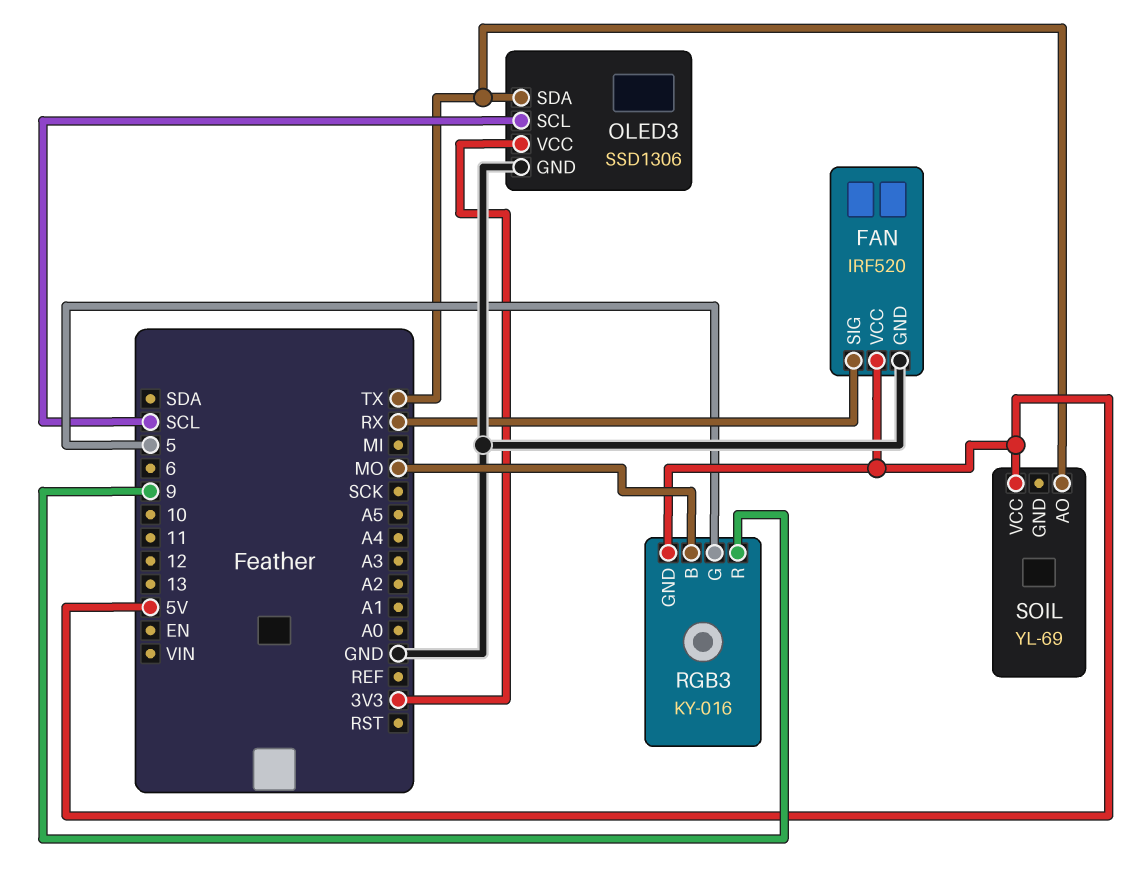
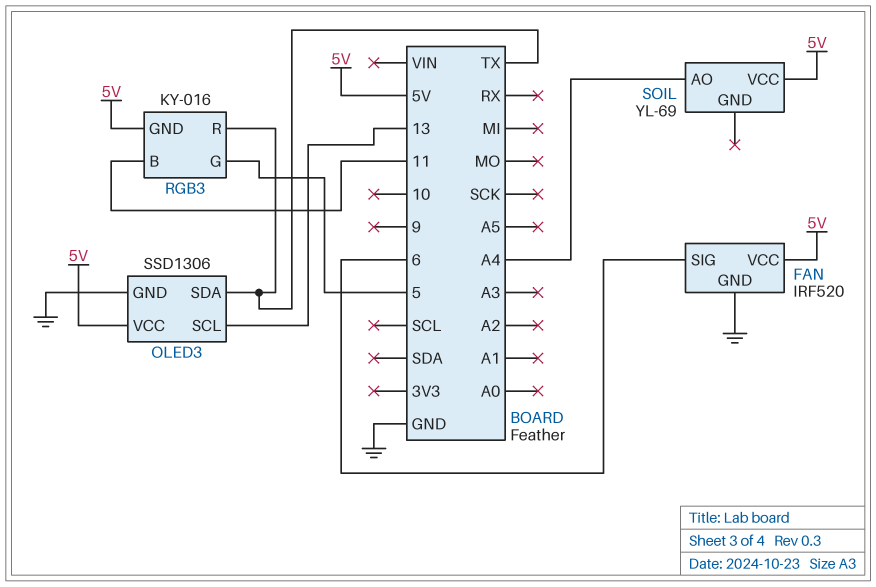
FAN pin SIG: RX -> 6
OLED3 pin SCL: SCL -> 13
OLED3 pin VCC: 3V3 -> 5V
RGB3 pin B: MO -> 11
RGB3 pin R: 9 -> TX
SOIL pin AO: TX -> A4

